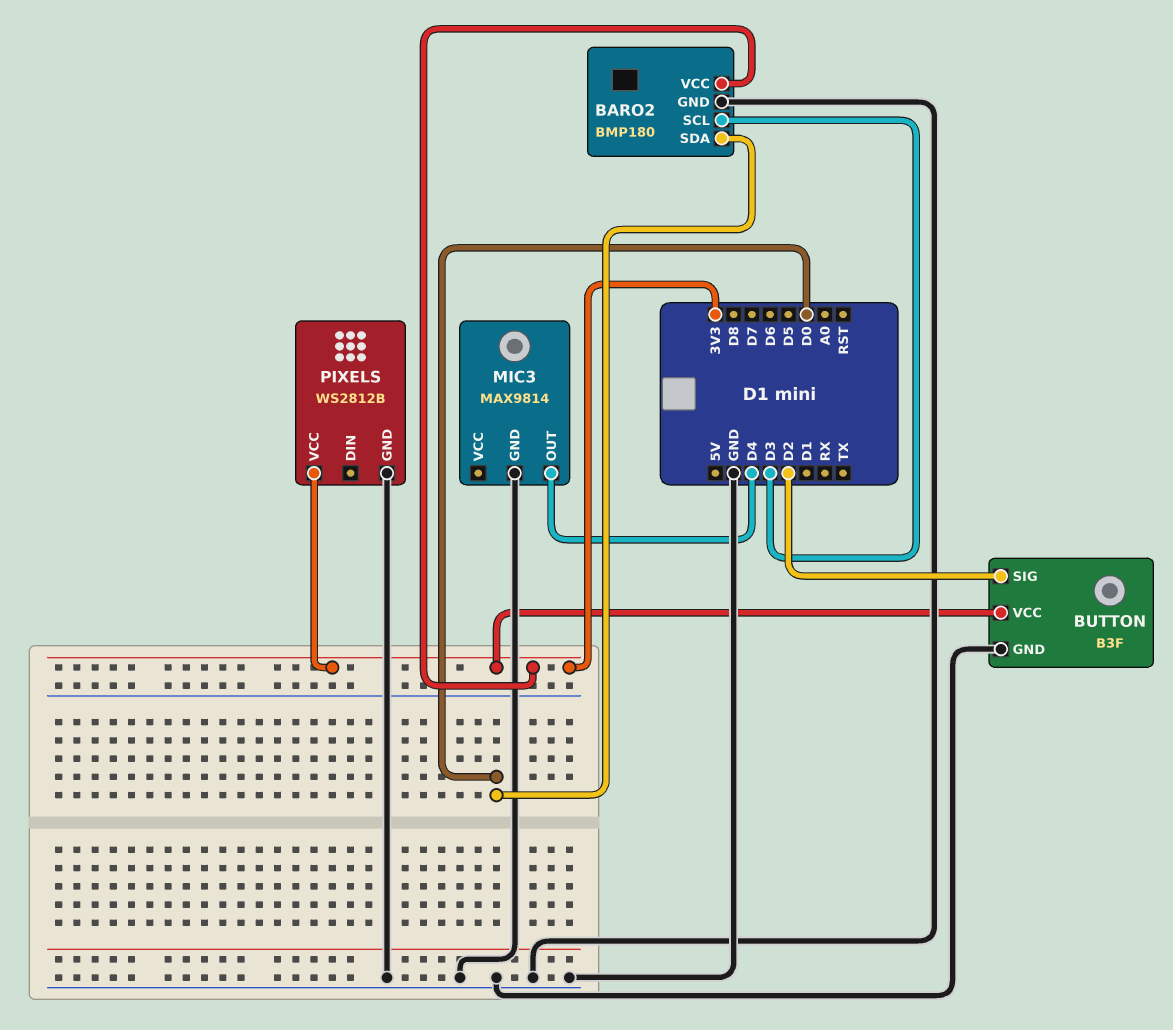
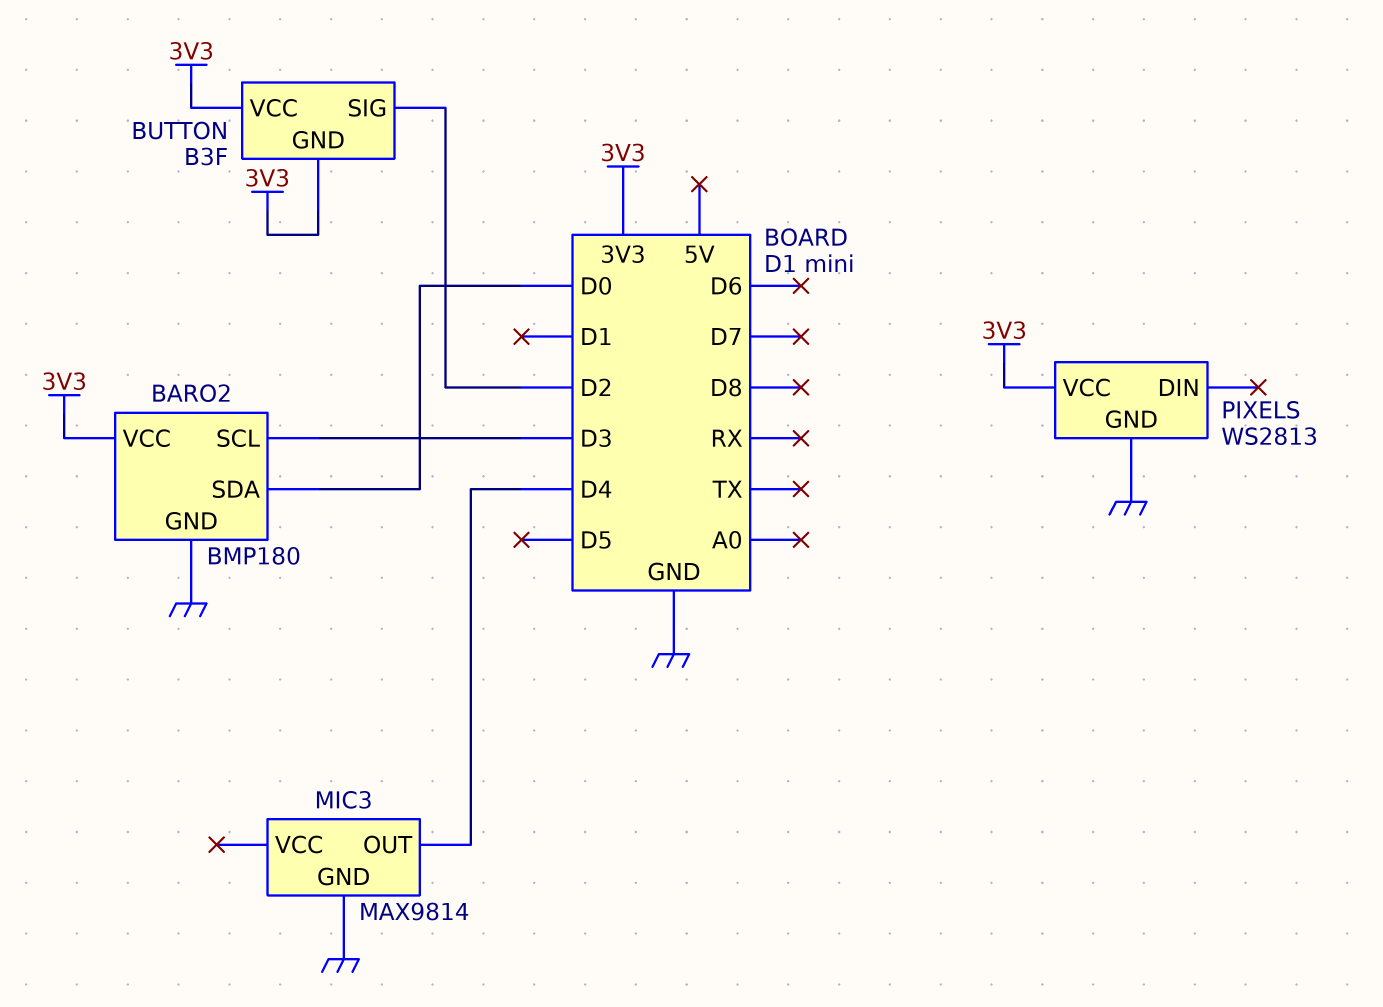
BUTTON pin GND: GND -> 3V3
PIXELS: WS2812B -> WS2813

